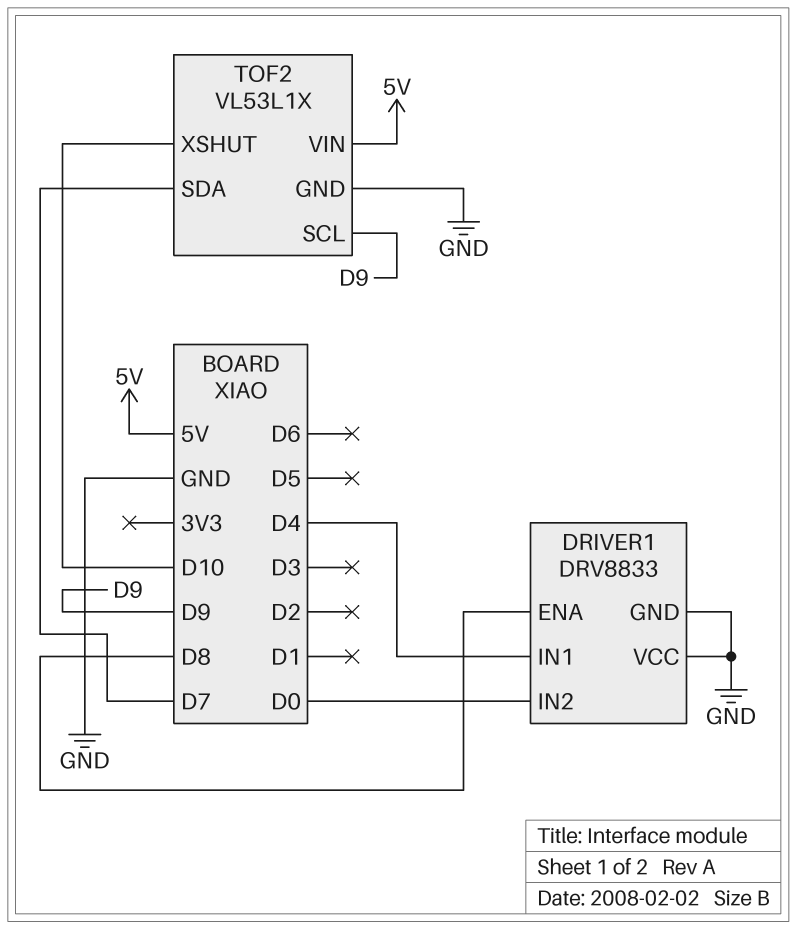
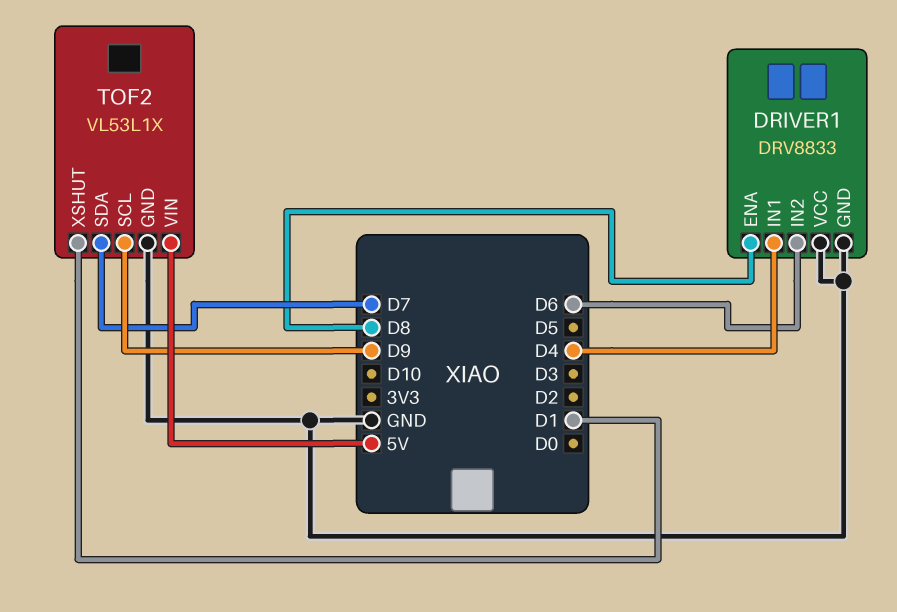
DRIVER1 pin IN2: D0 -> D6
TOF2 pin XSHUT: D10 -> D1

